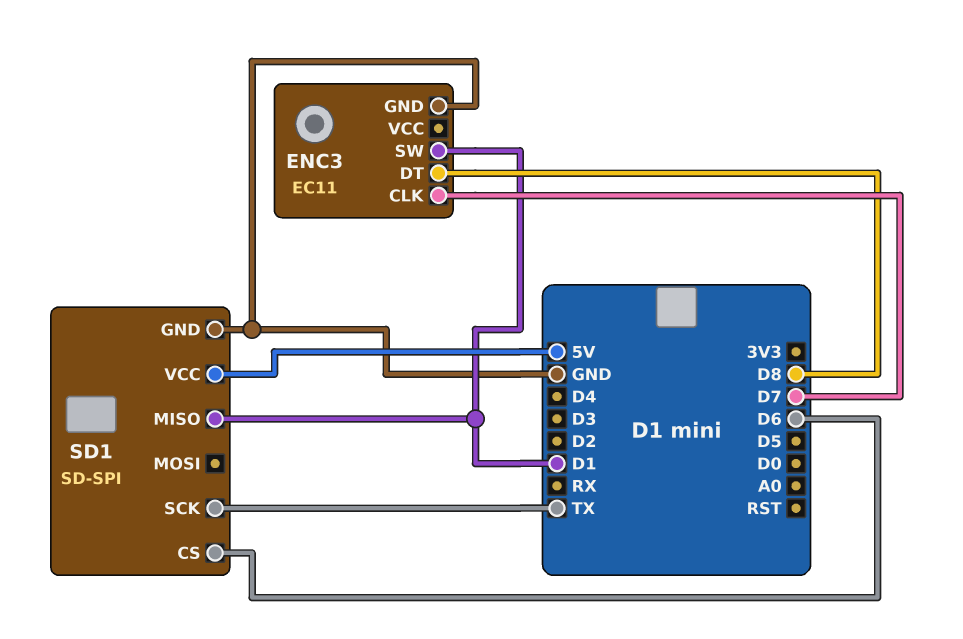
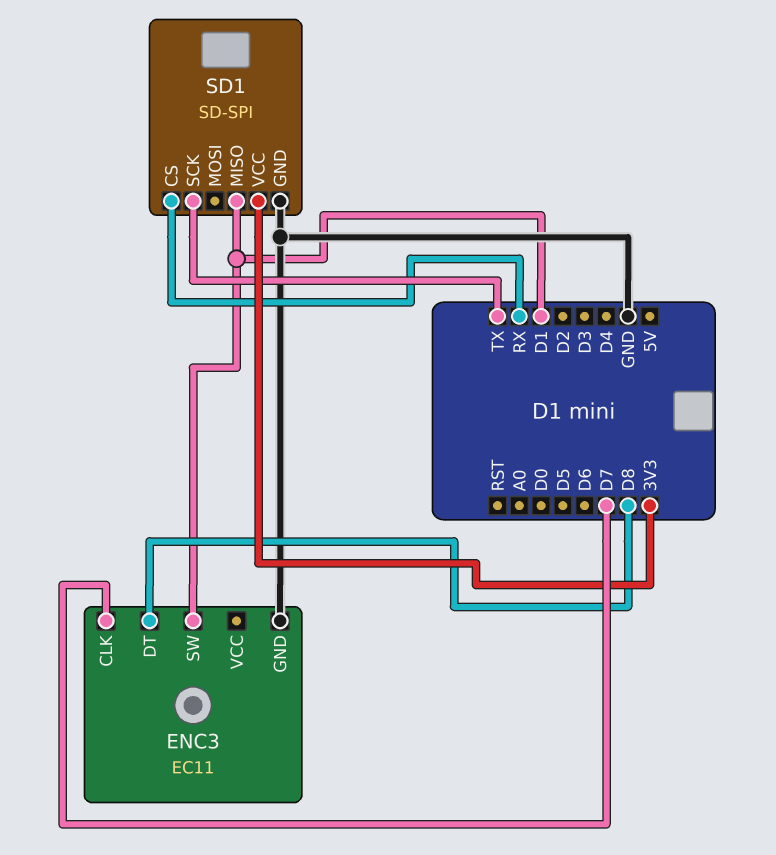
SD1 pin CS: D6 -> RX
SD1 pin VCC: 5V -> 3V3

